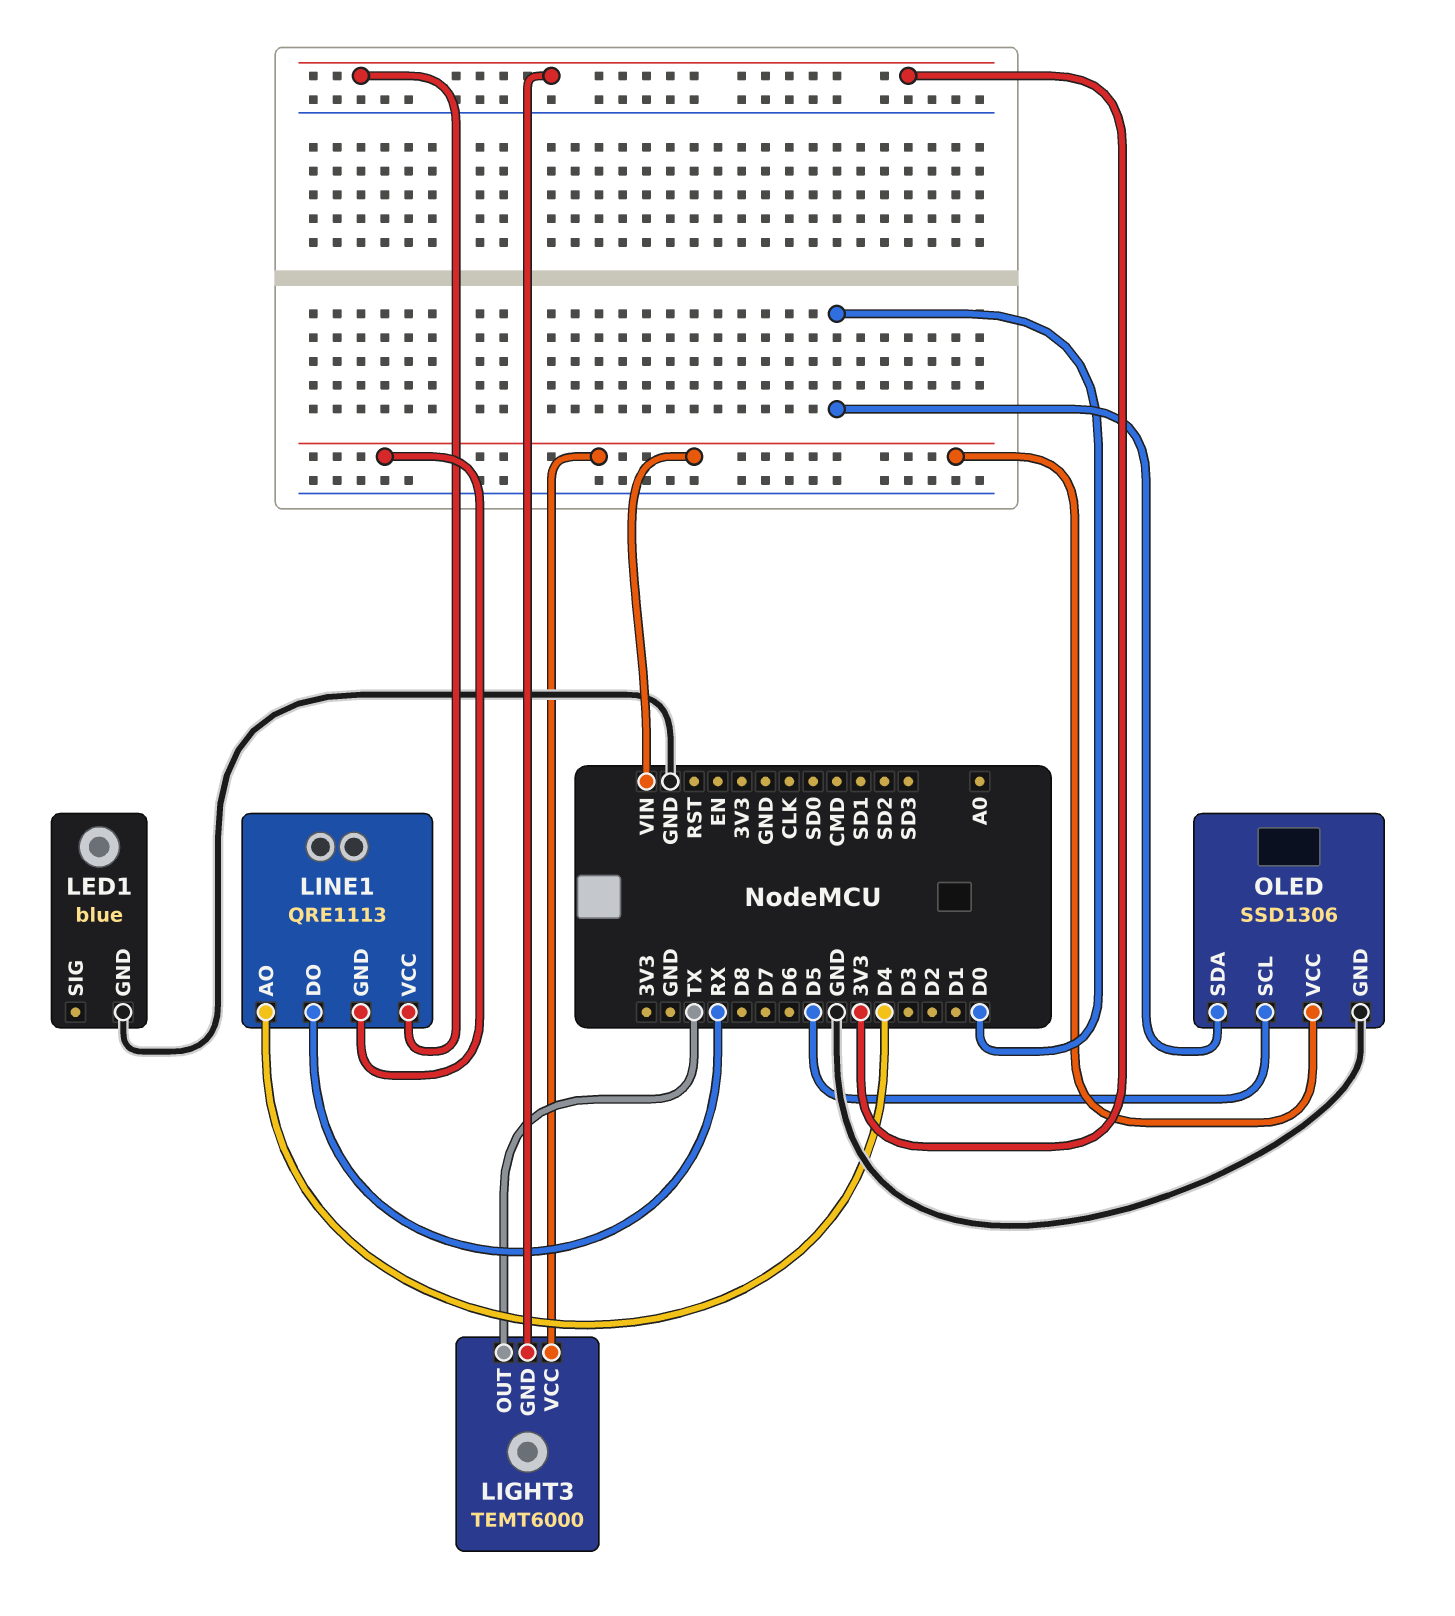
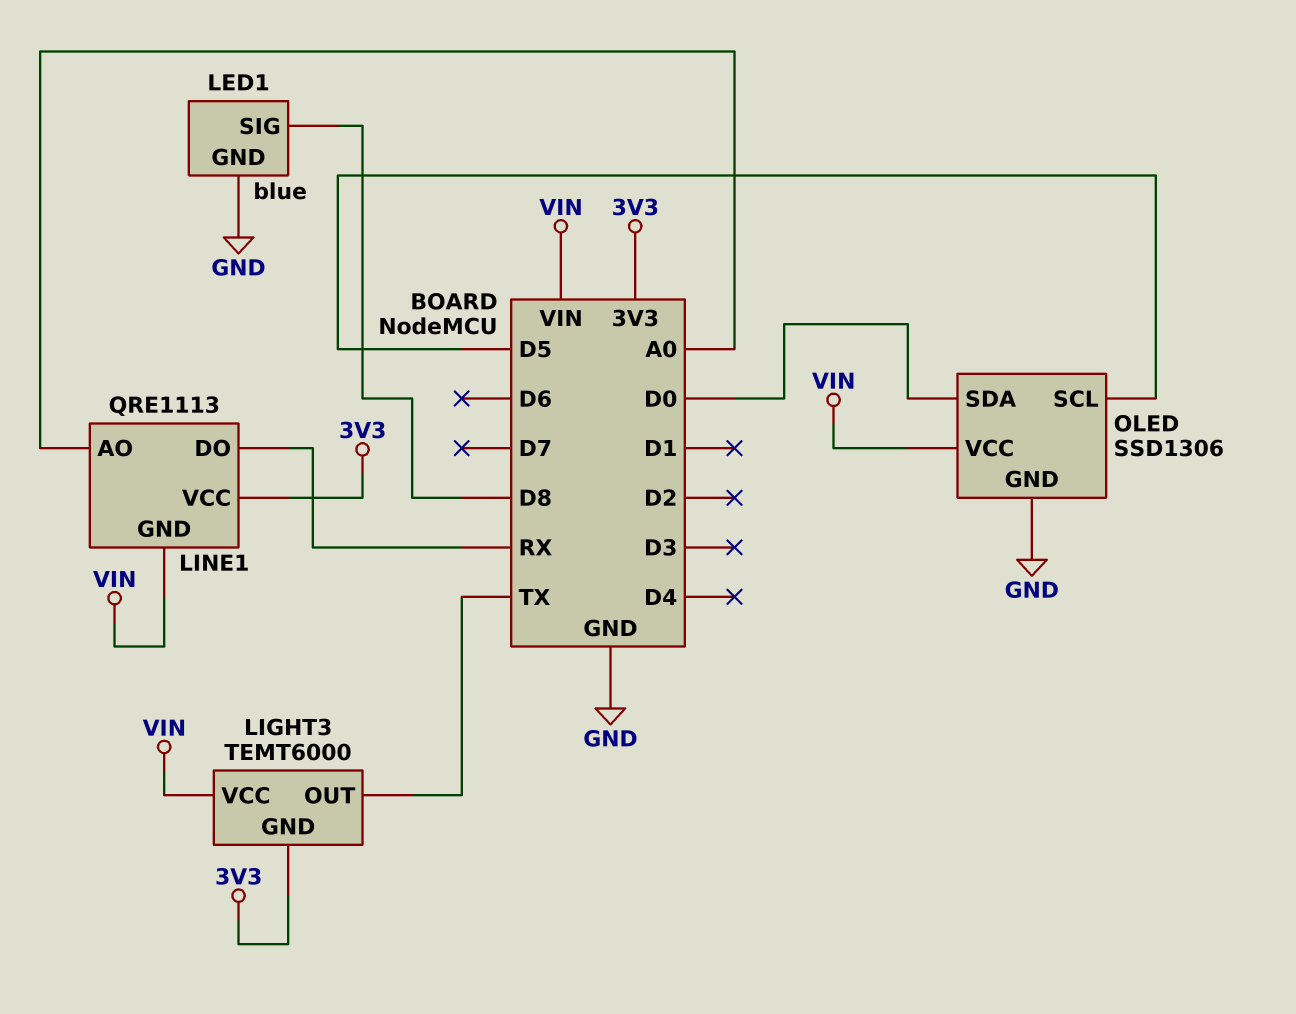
LED1 pin SIG: none -> D8
LINE1 pin AO: D4 -> A0

